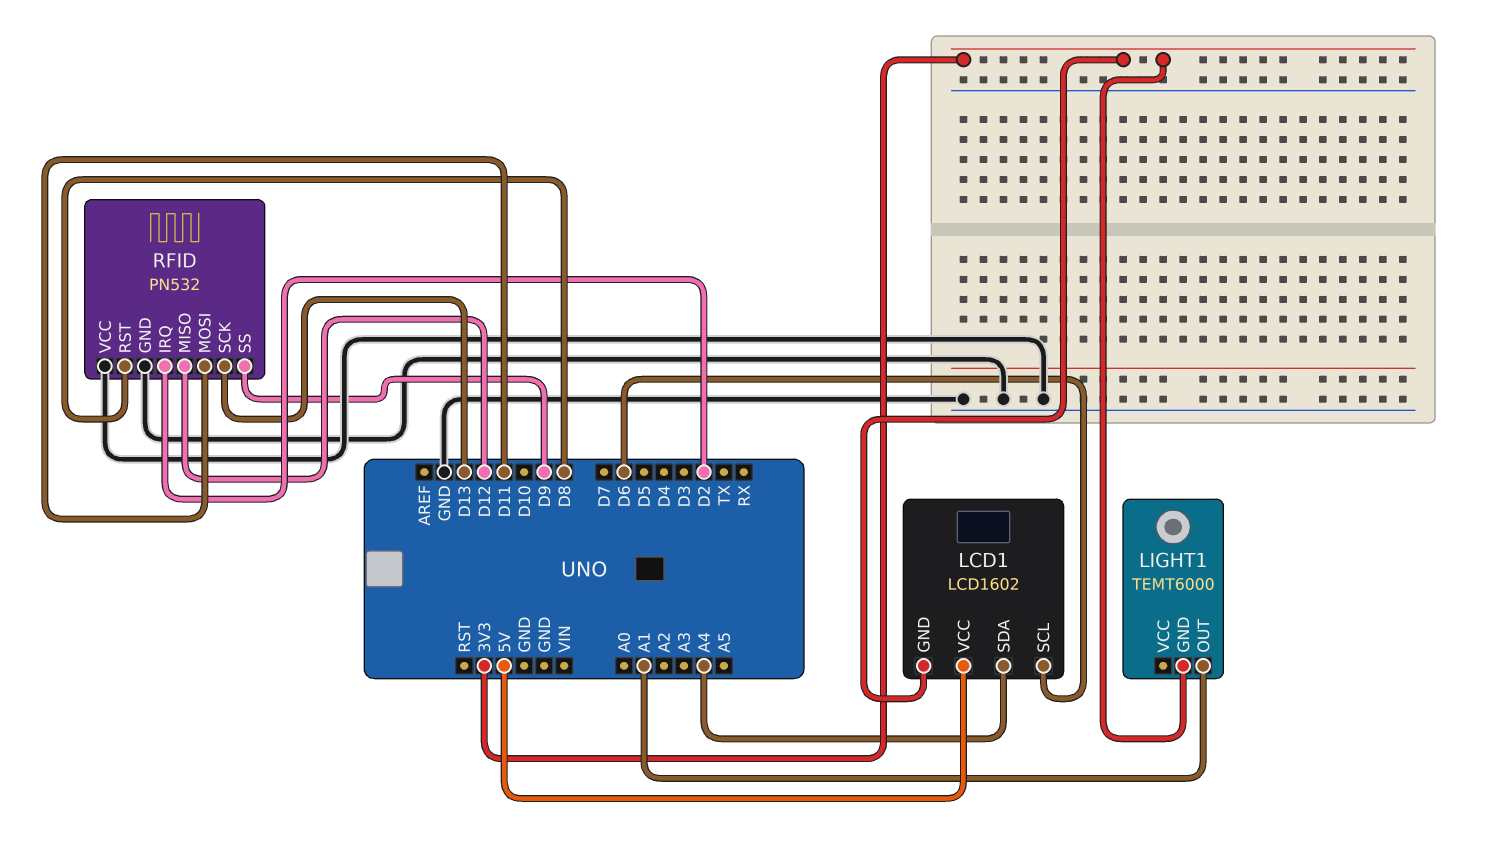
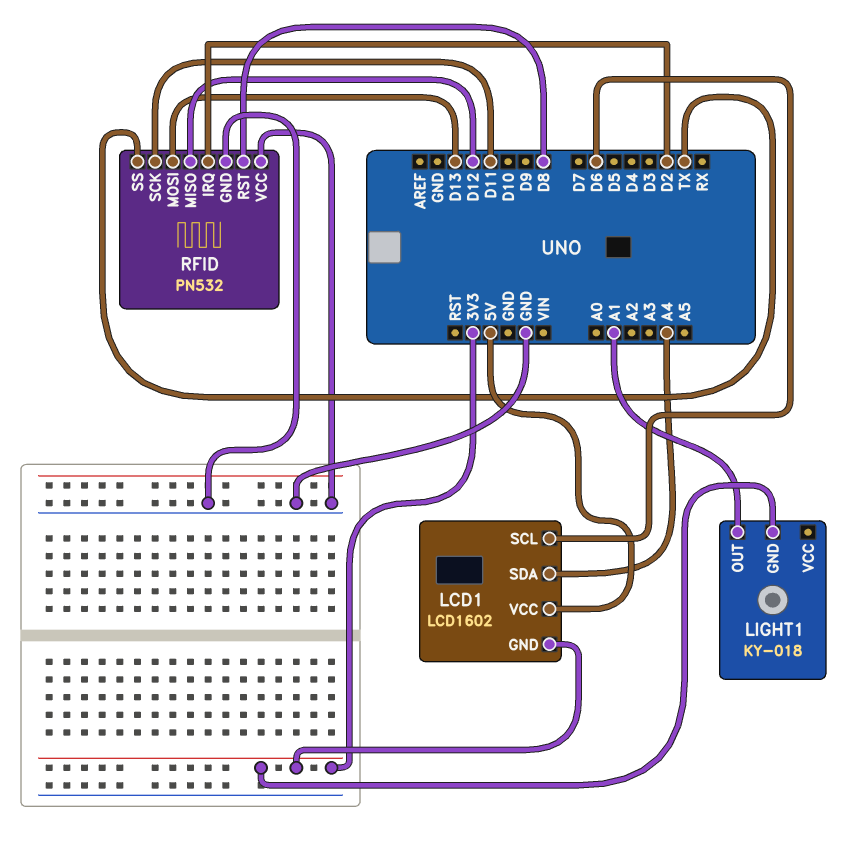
LIGHT1: TEMT6000 -> KY-018
RFID pin MOSI: D11 -> D13
RFID pin SCK: D13 -> D11
RFID pin SS: D9 -> TX

